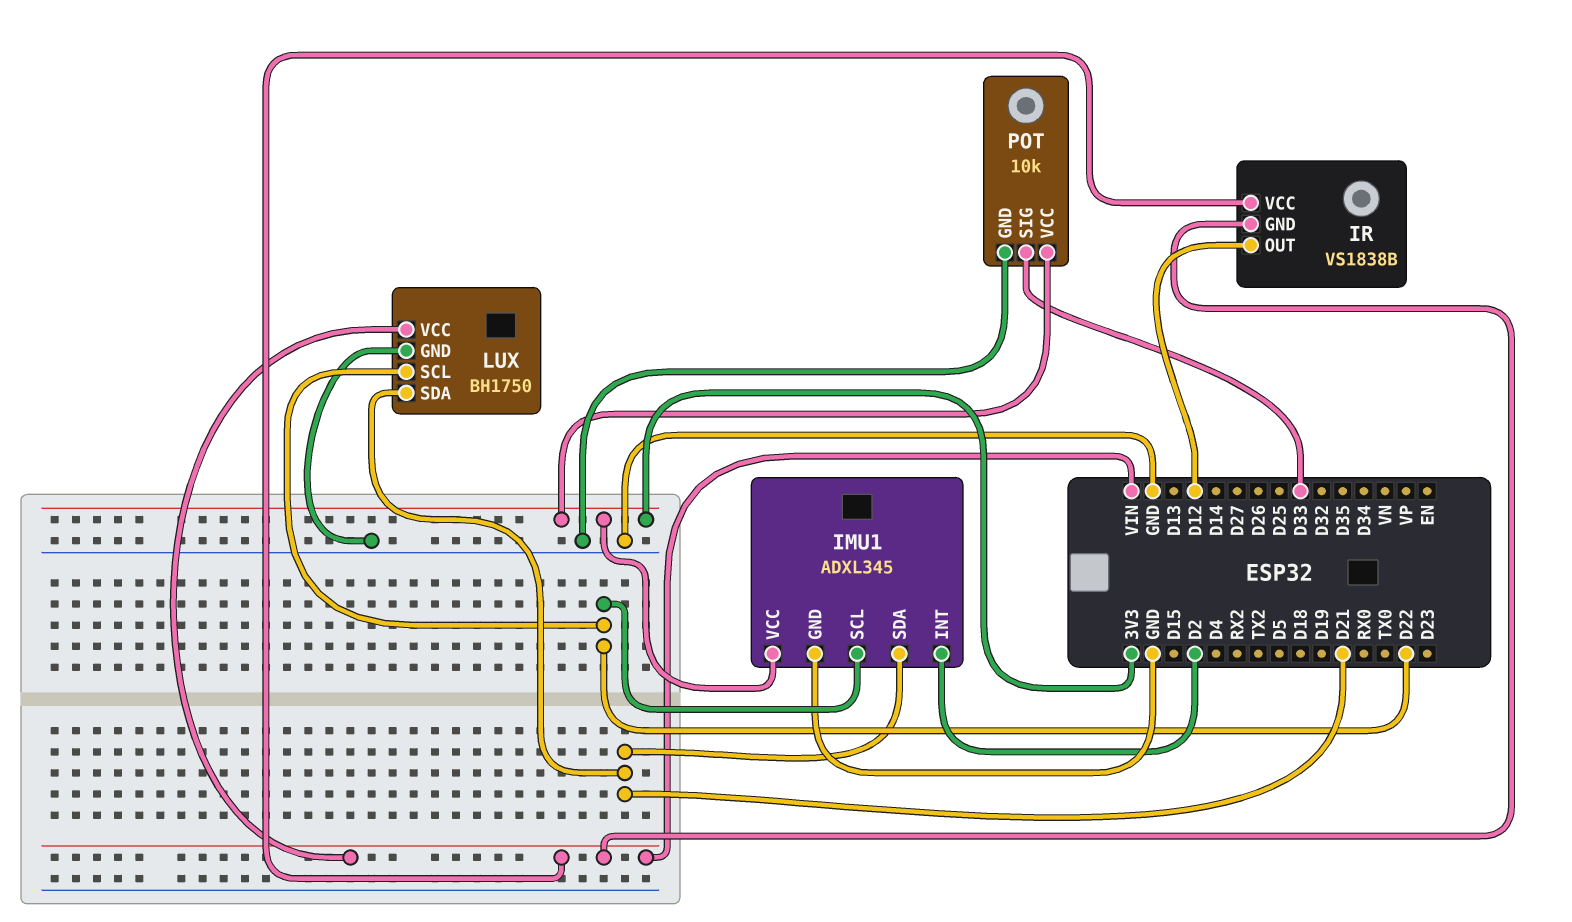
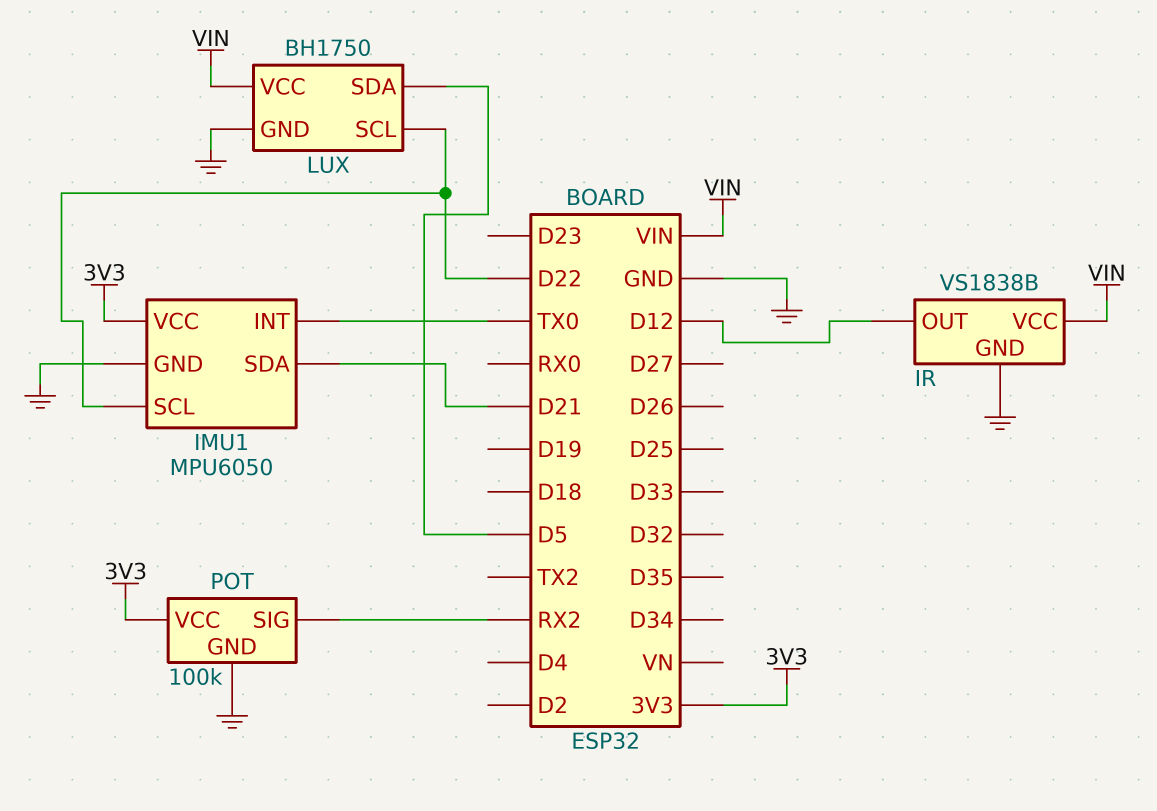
IMU1: ADXL345 -> MPU6050
IMU1 pin INT: D2 -> TX0
IR pin GND: VIN -> GND
LUX pin SDA: D21 -> D5
POT: 10k -> 100k
POT pin SIG: D33 -> RX2

